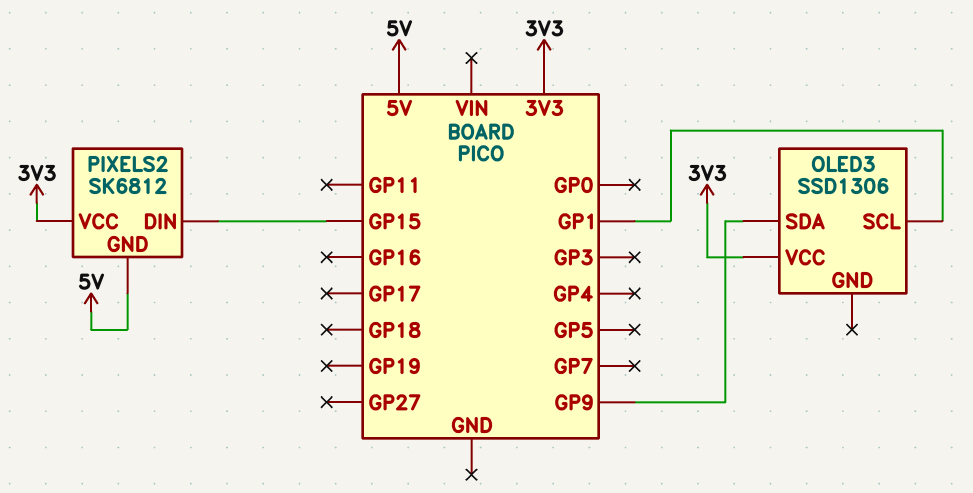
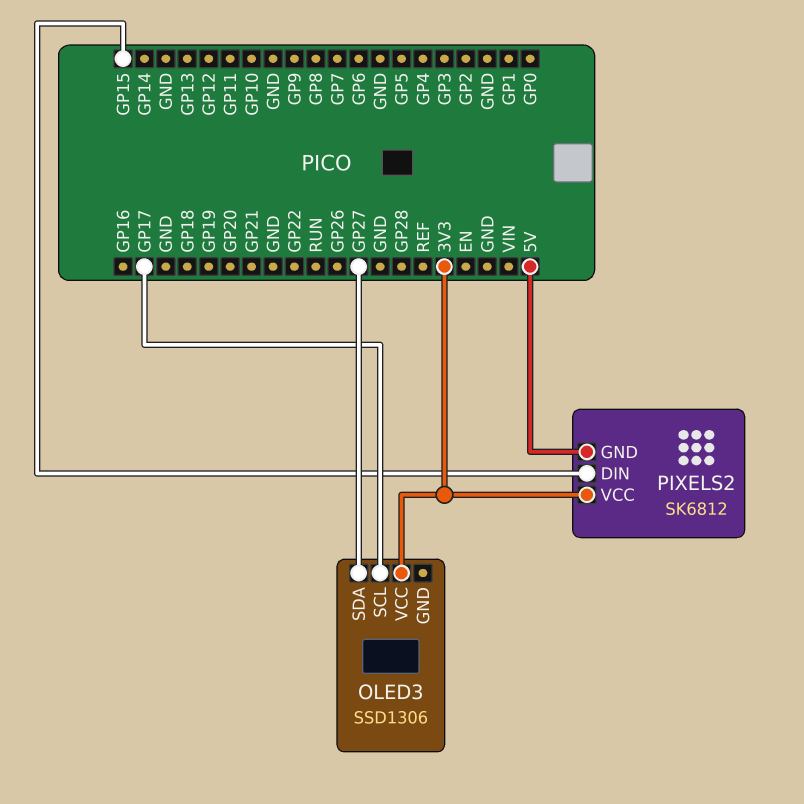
OLED3 pin SCL: GP1 -> GP17
OLED3 pin SDA: GP9 -> GP27

